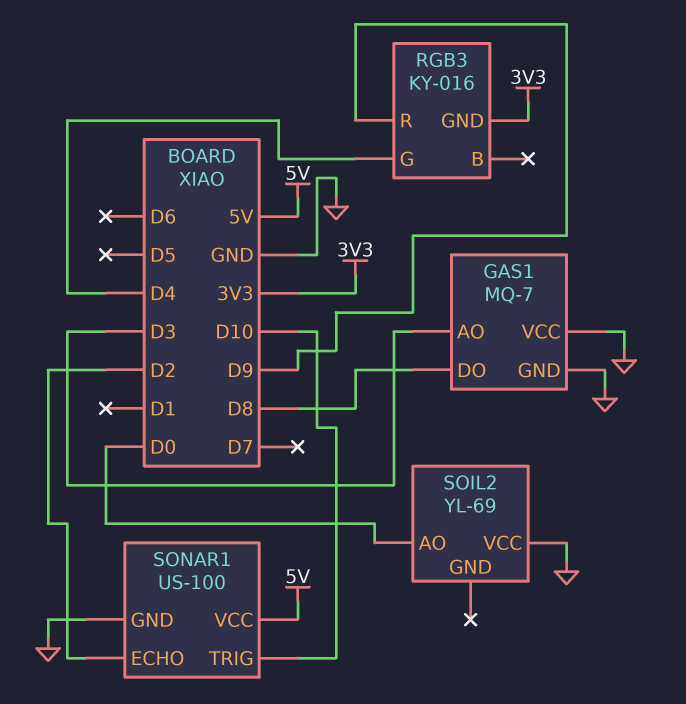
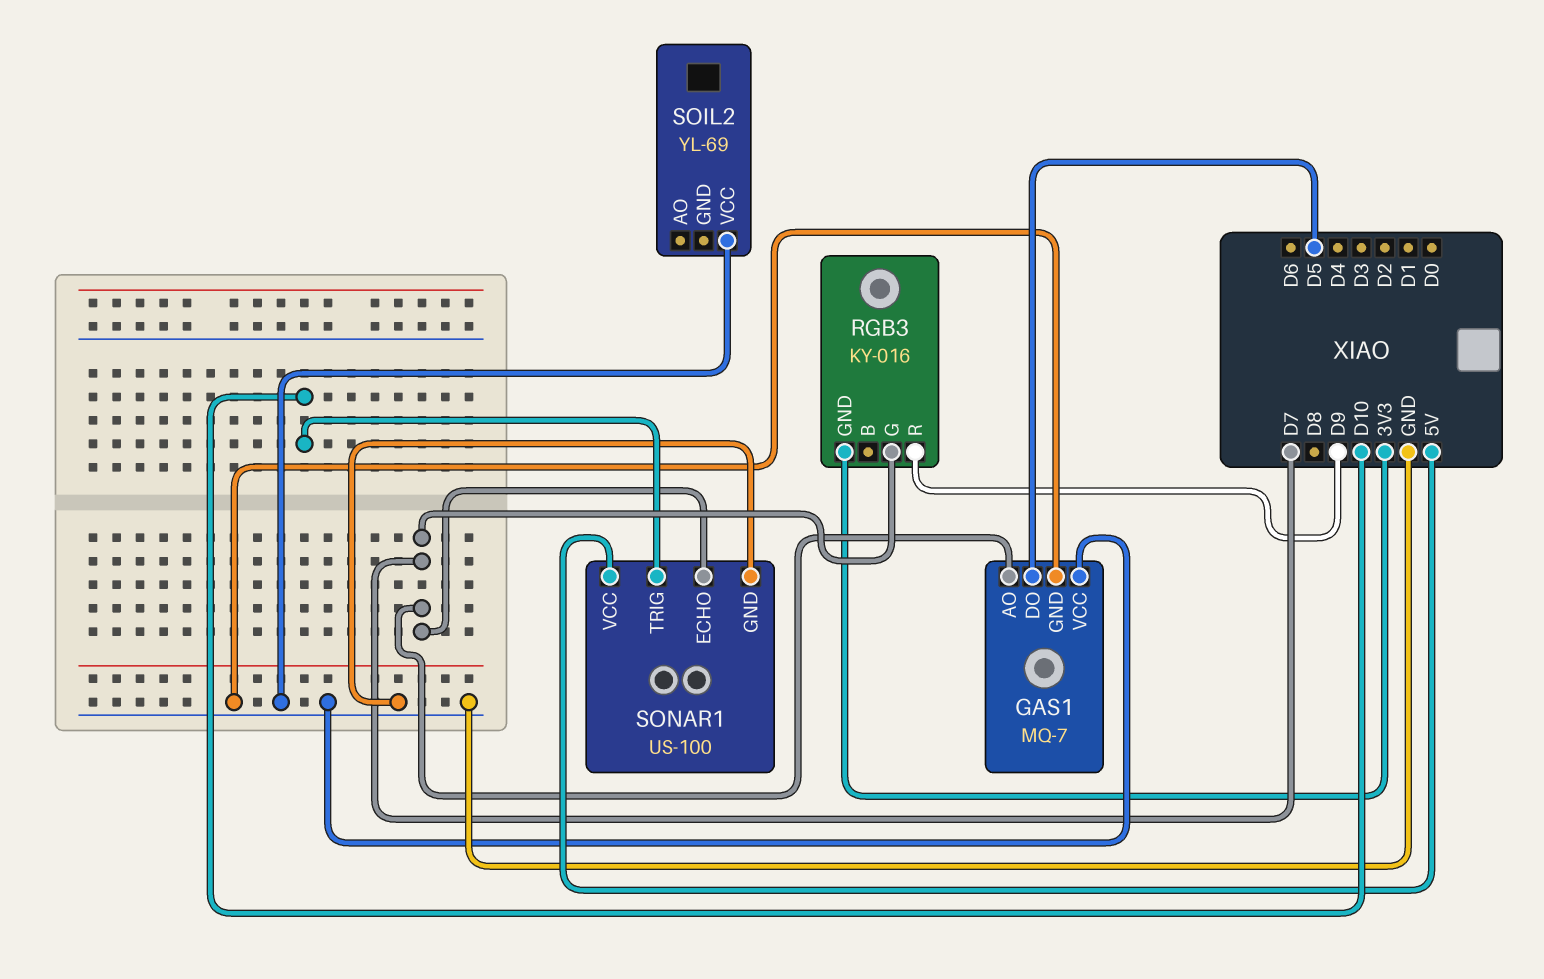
GAS1 pin AO: D3 -> D7
GAS1 pin DO: D8 -> D5
RGB3 pin G: D4 -> D7
SOIL2 pin AO: D0 -> none
SONAR1 pin ECHO: D2 -> D7

